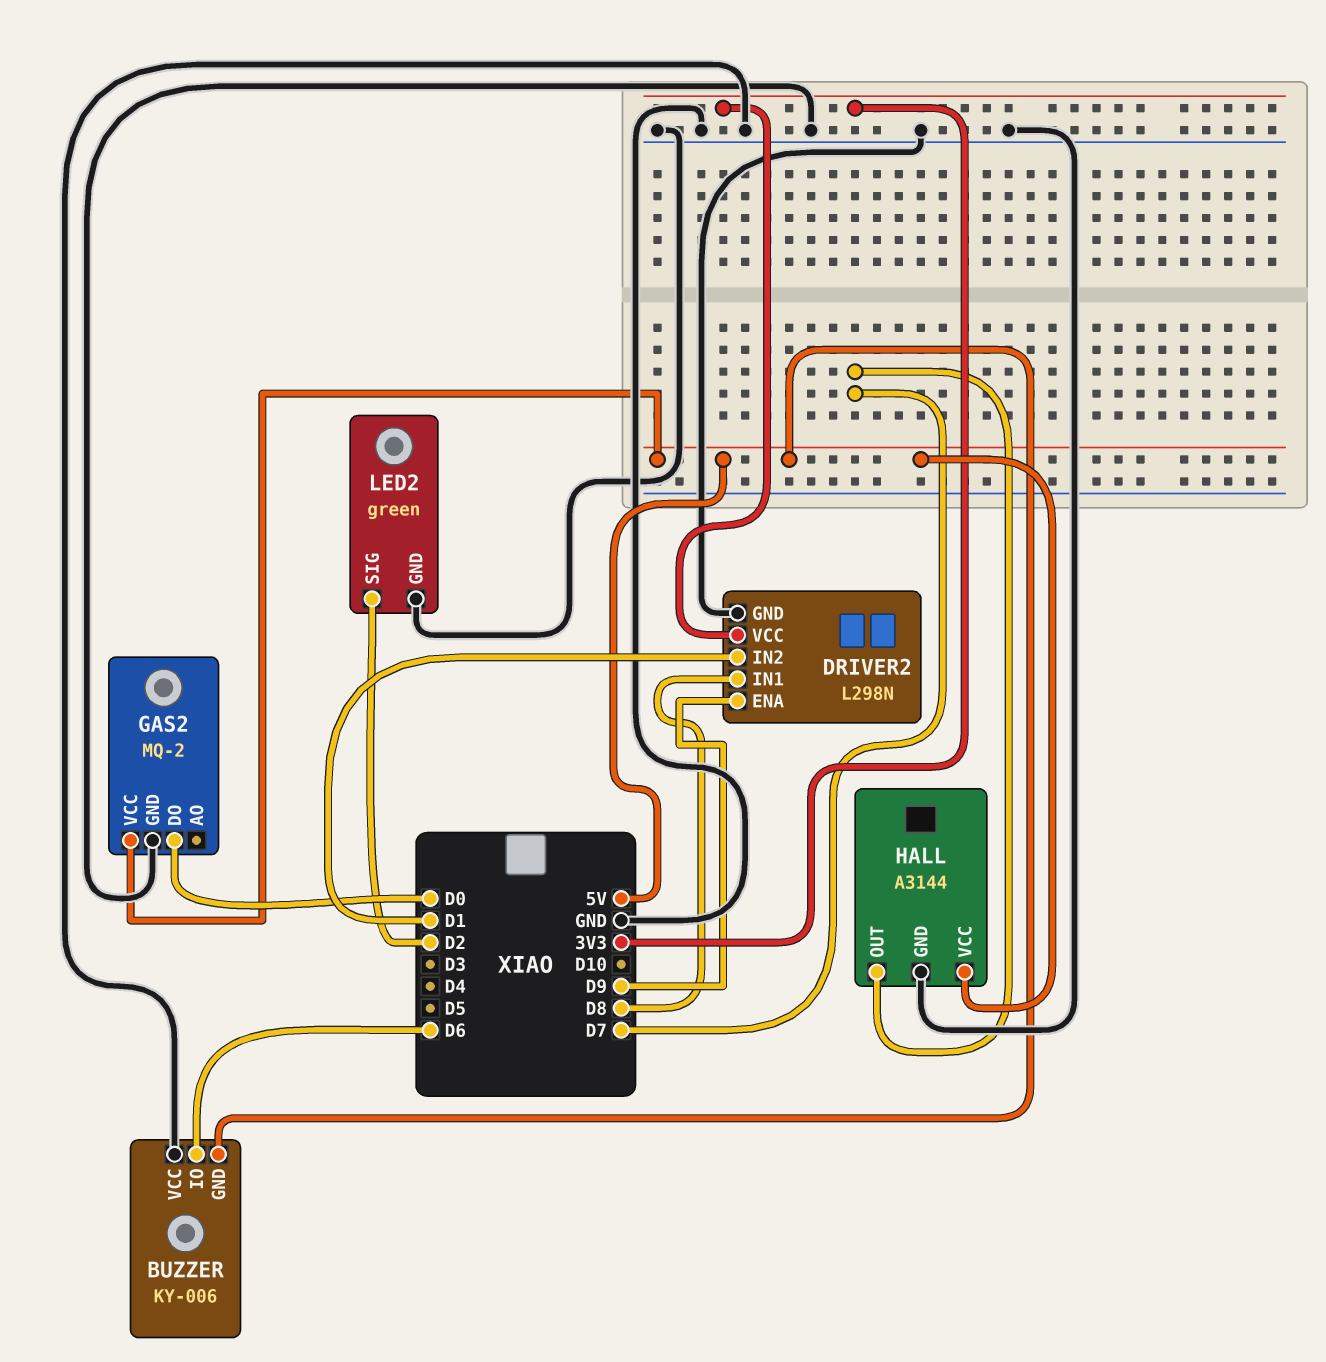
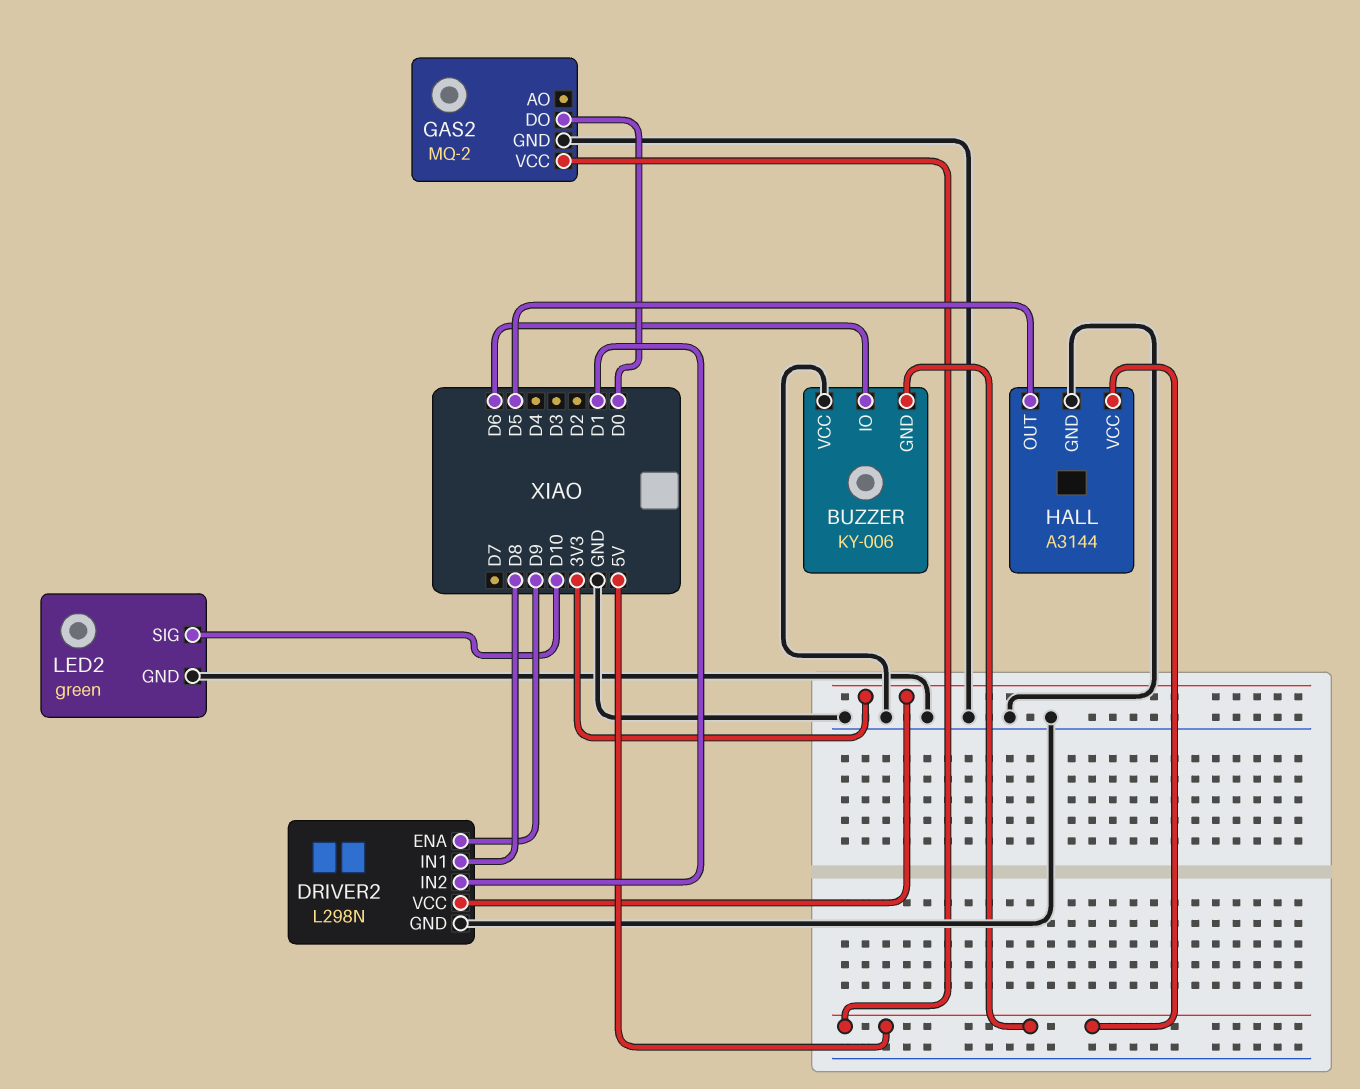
HALL pin OUT: D7 -> D5
LED2 pin SIG: D2 -> D10

